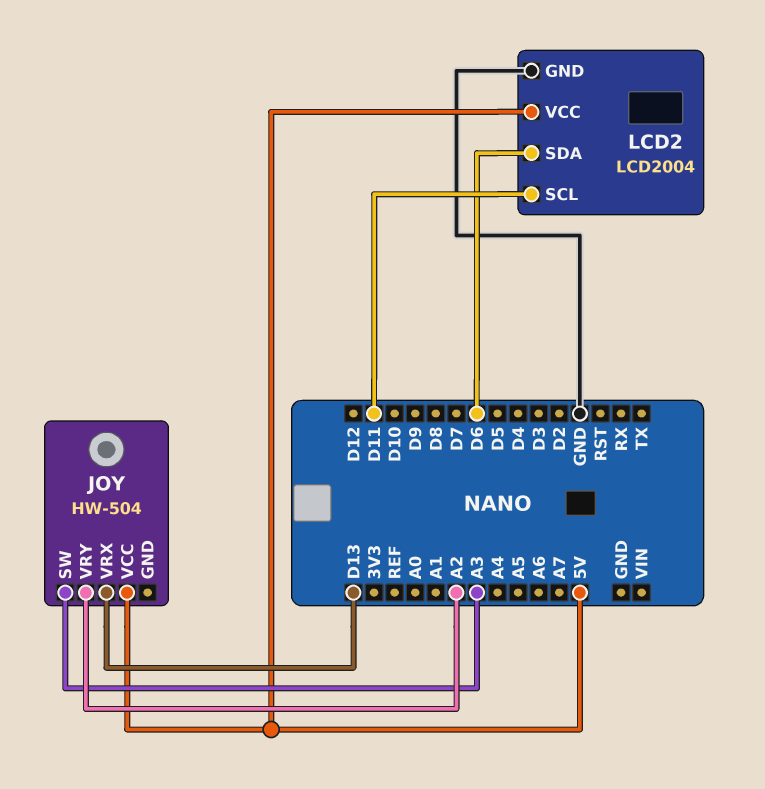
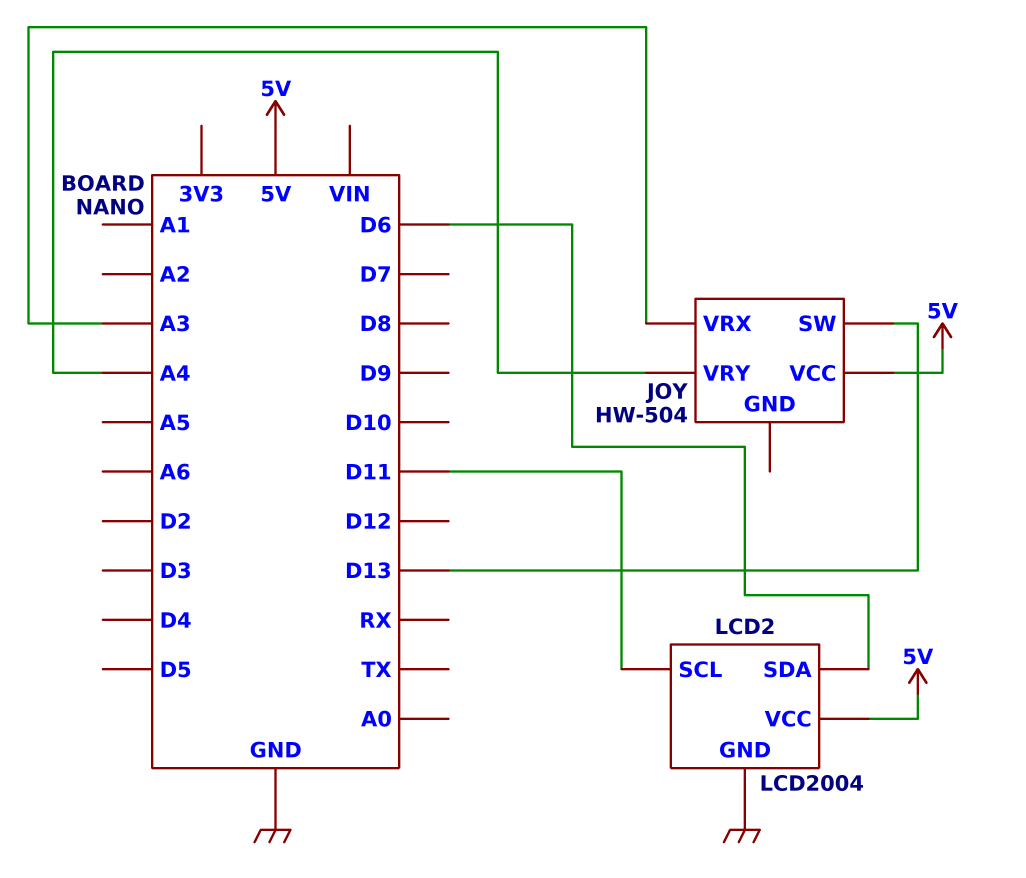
JOY pin SW: A3 -> D13
JOY pin VRX: D13 -> A3
JOY pin VRY: A2 -> A4

